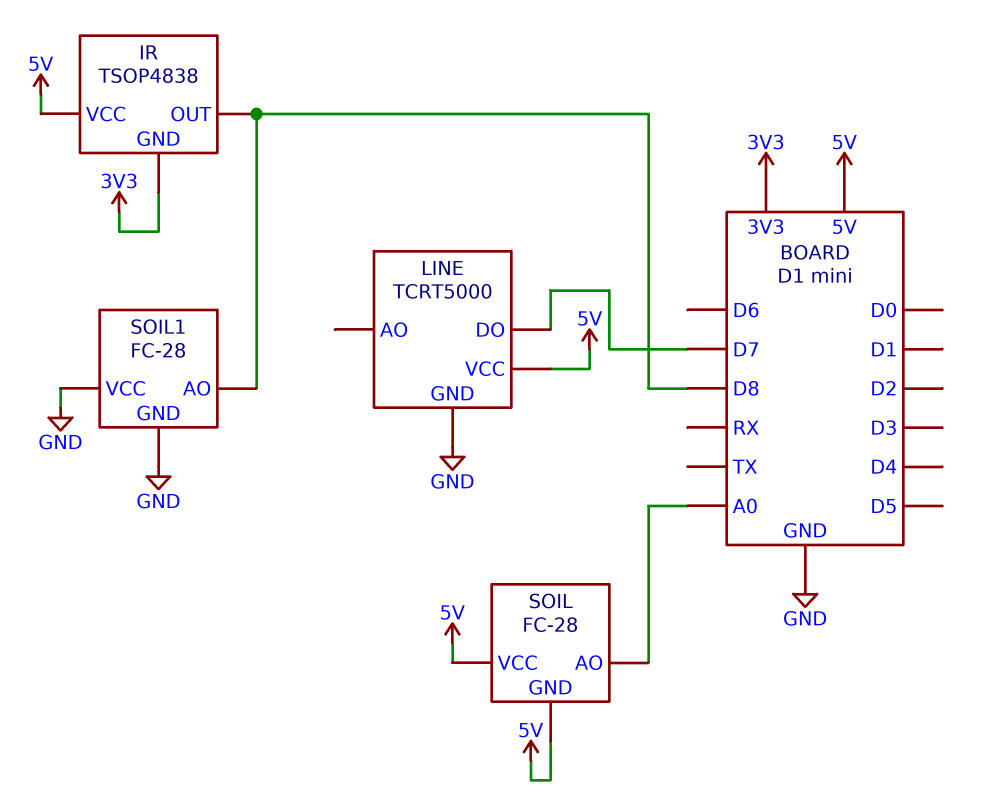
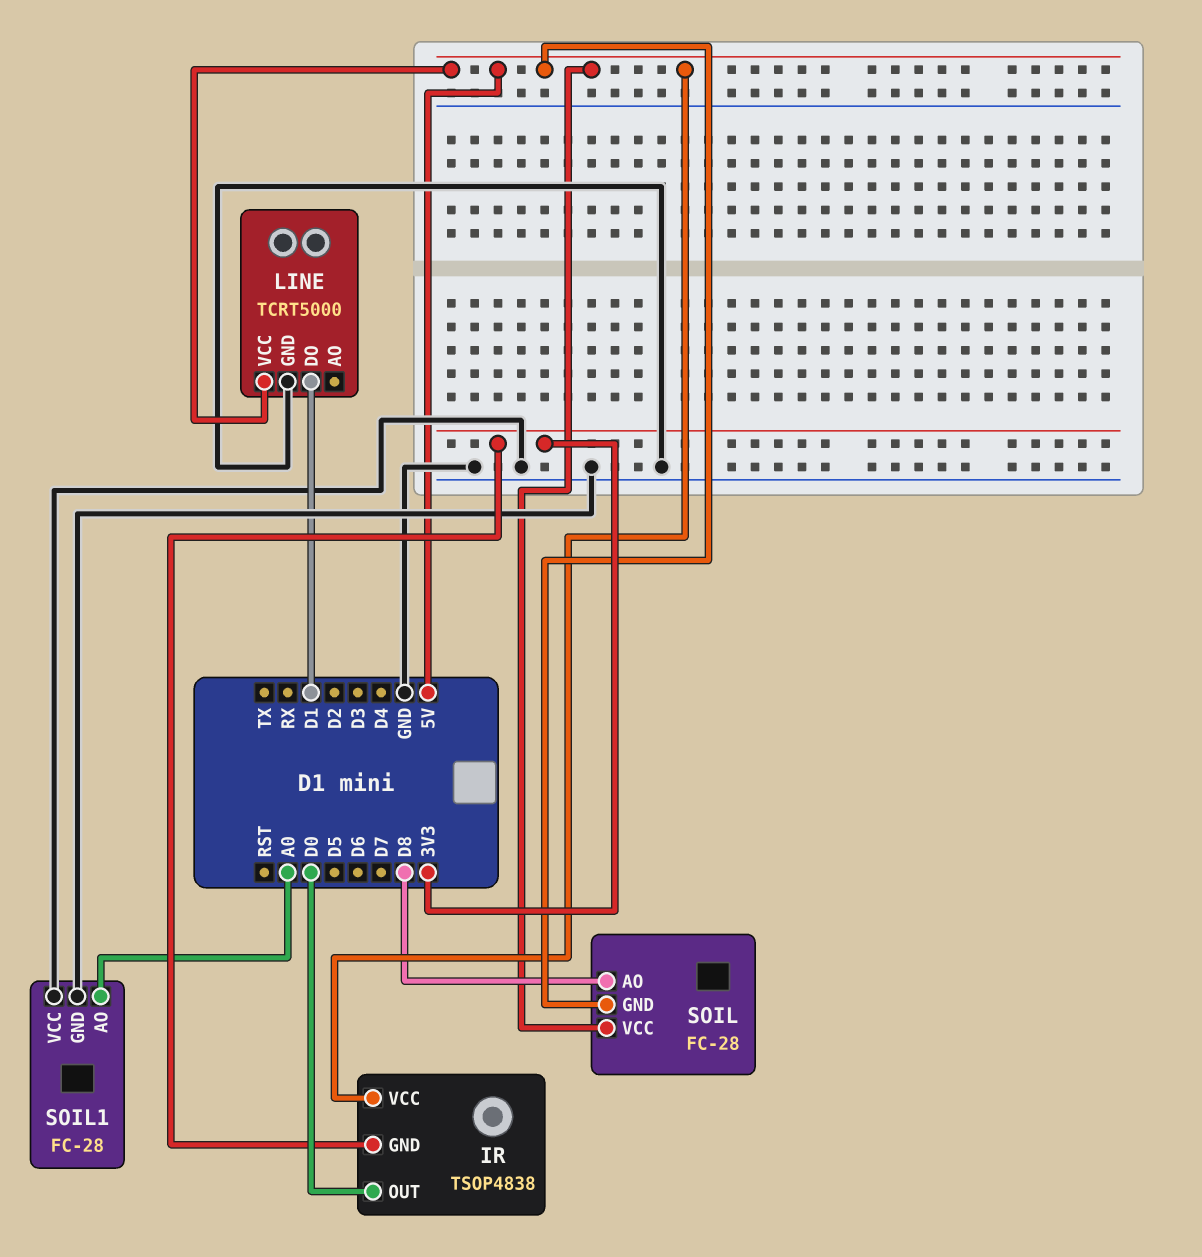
IR pin OUT: D8 -> D0
LINE pin DO: D7 -> D1
SOIL pin AO: A0 -> D8
SOIL1 pin AO: D8 -> A0

